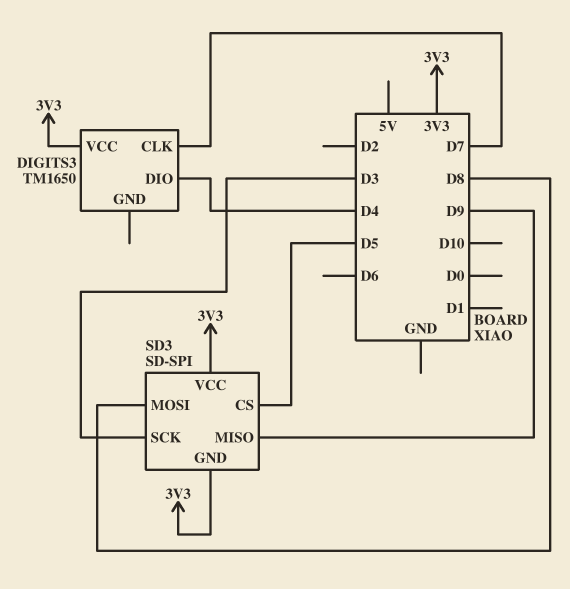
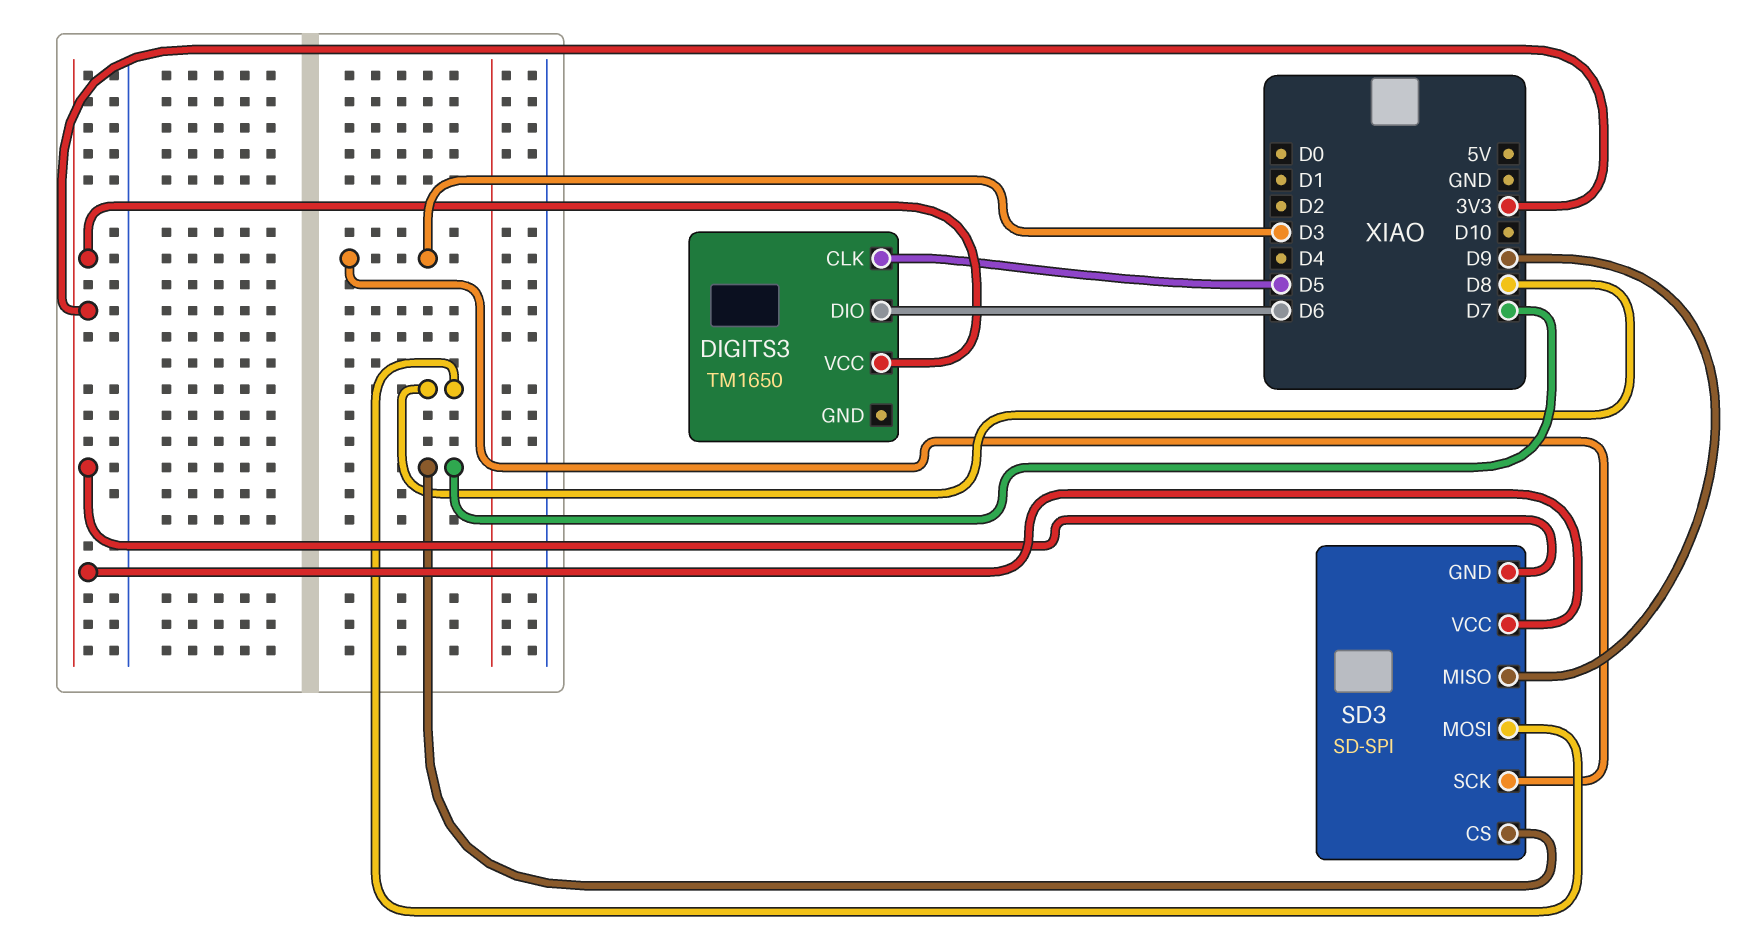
DIGITS3 pin CLK: D7 -> D5
DIGITS3 pin DIO: D4 -> D6
SD3 pin CS: D5 -> D7

